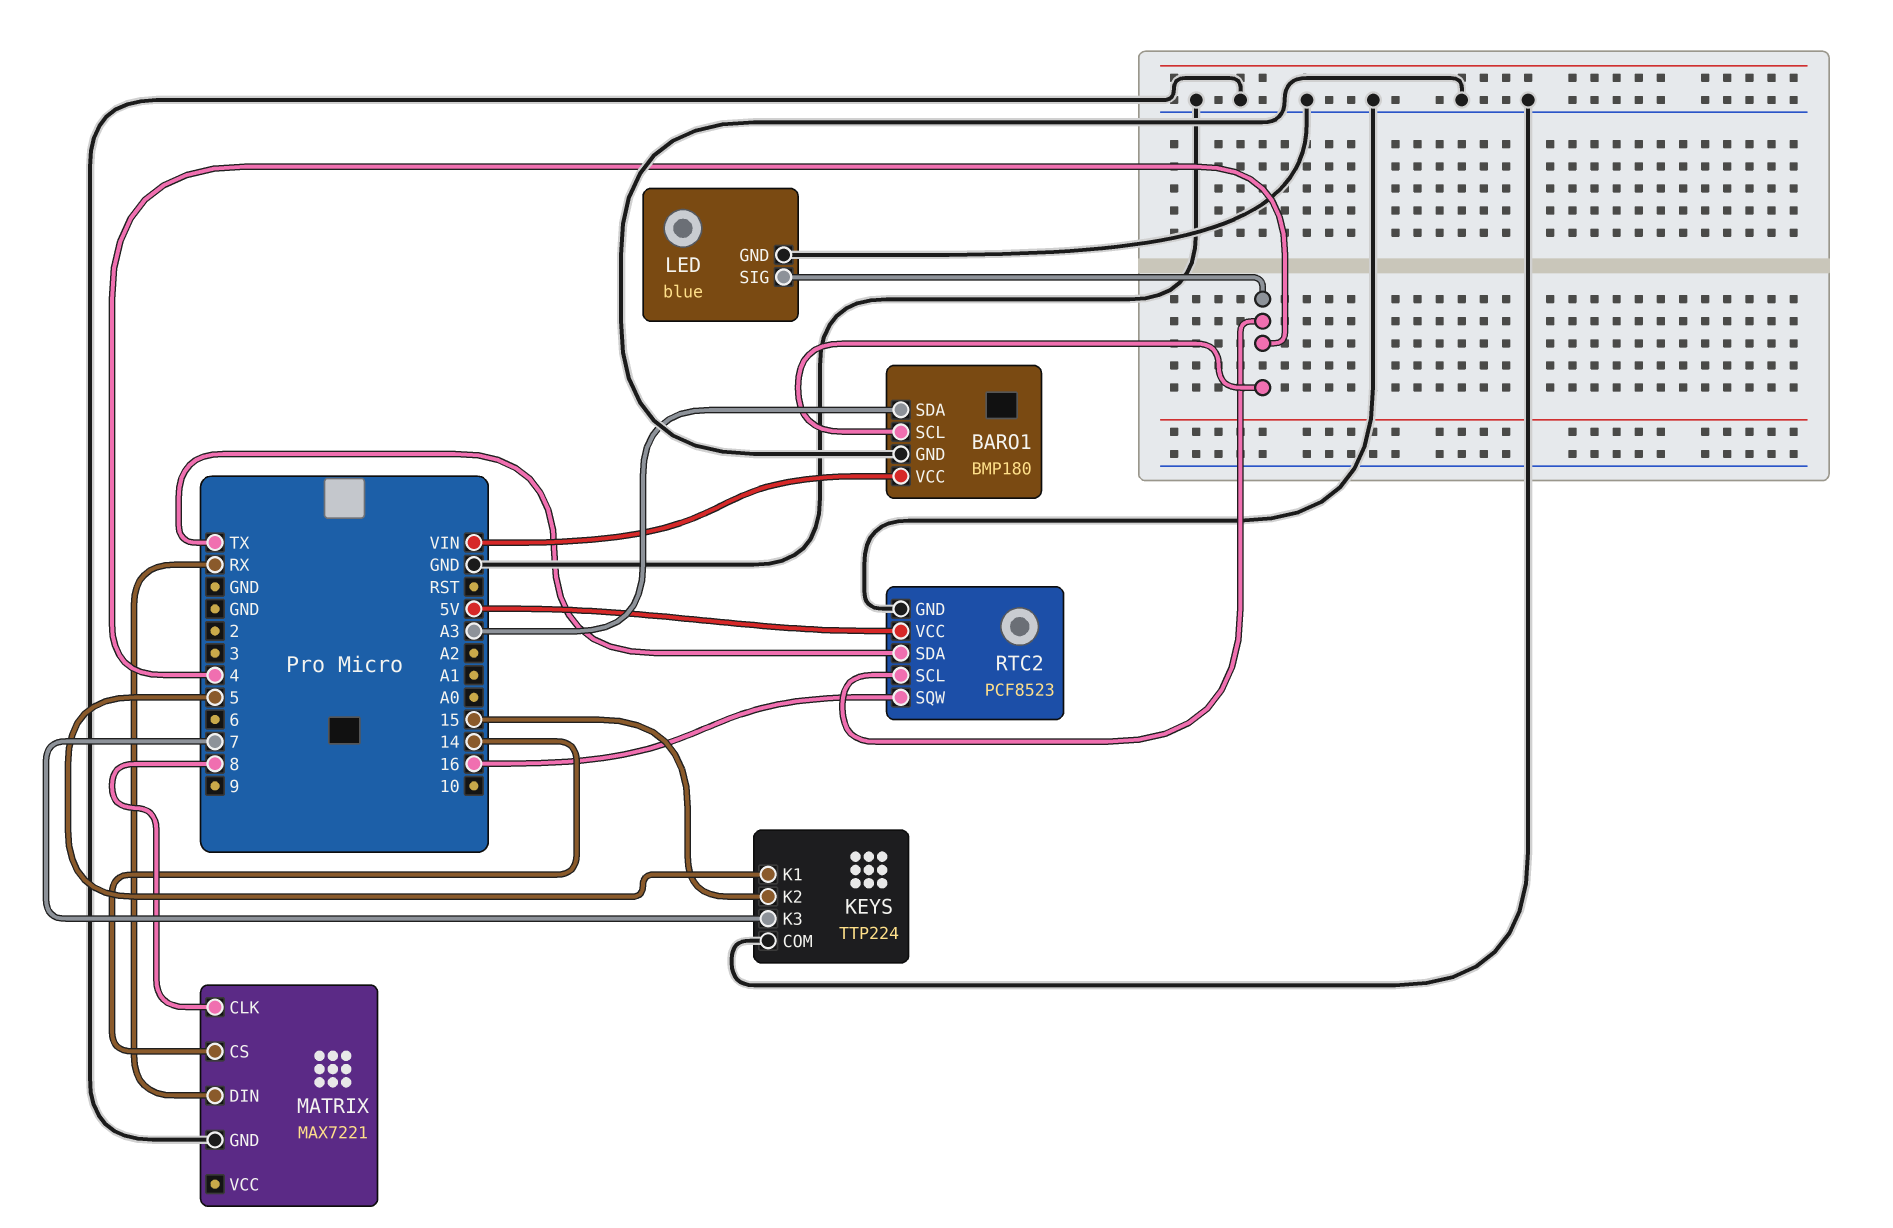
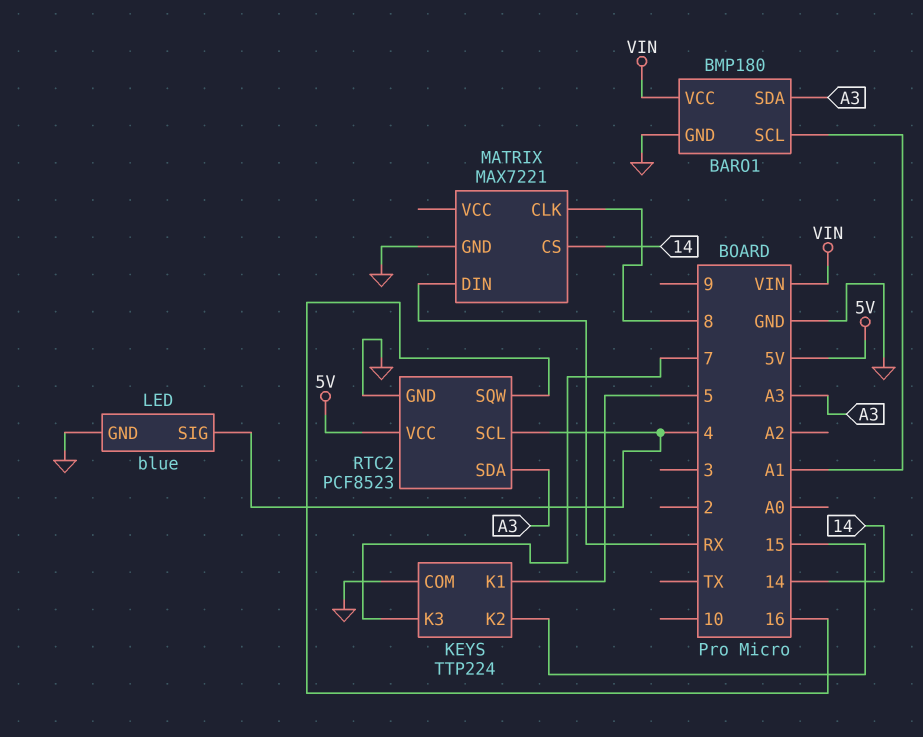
BARO1 pin SCL: 4 -> A1
RTC2 pin SDA: TX -> A3

